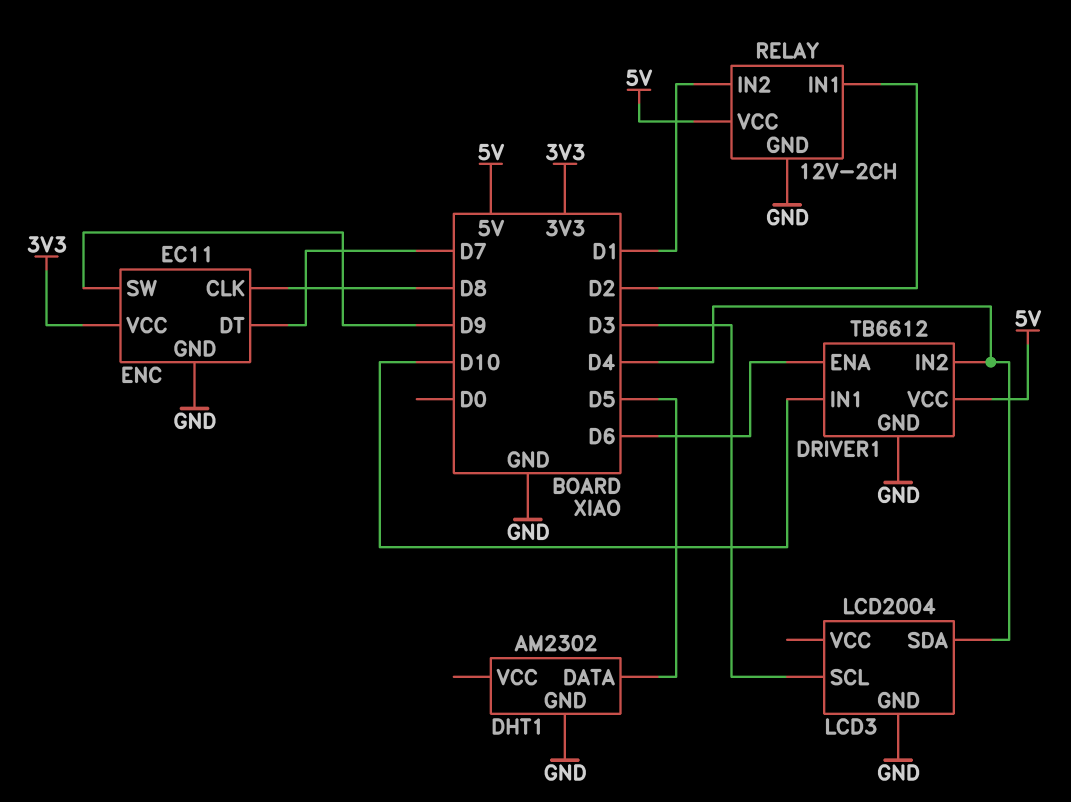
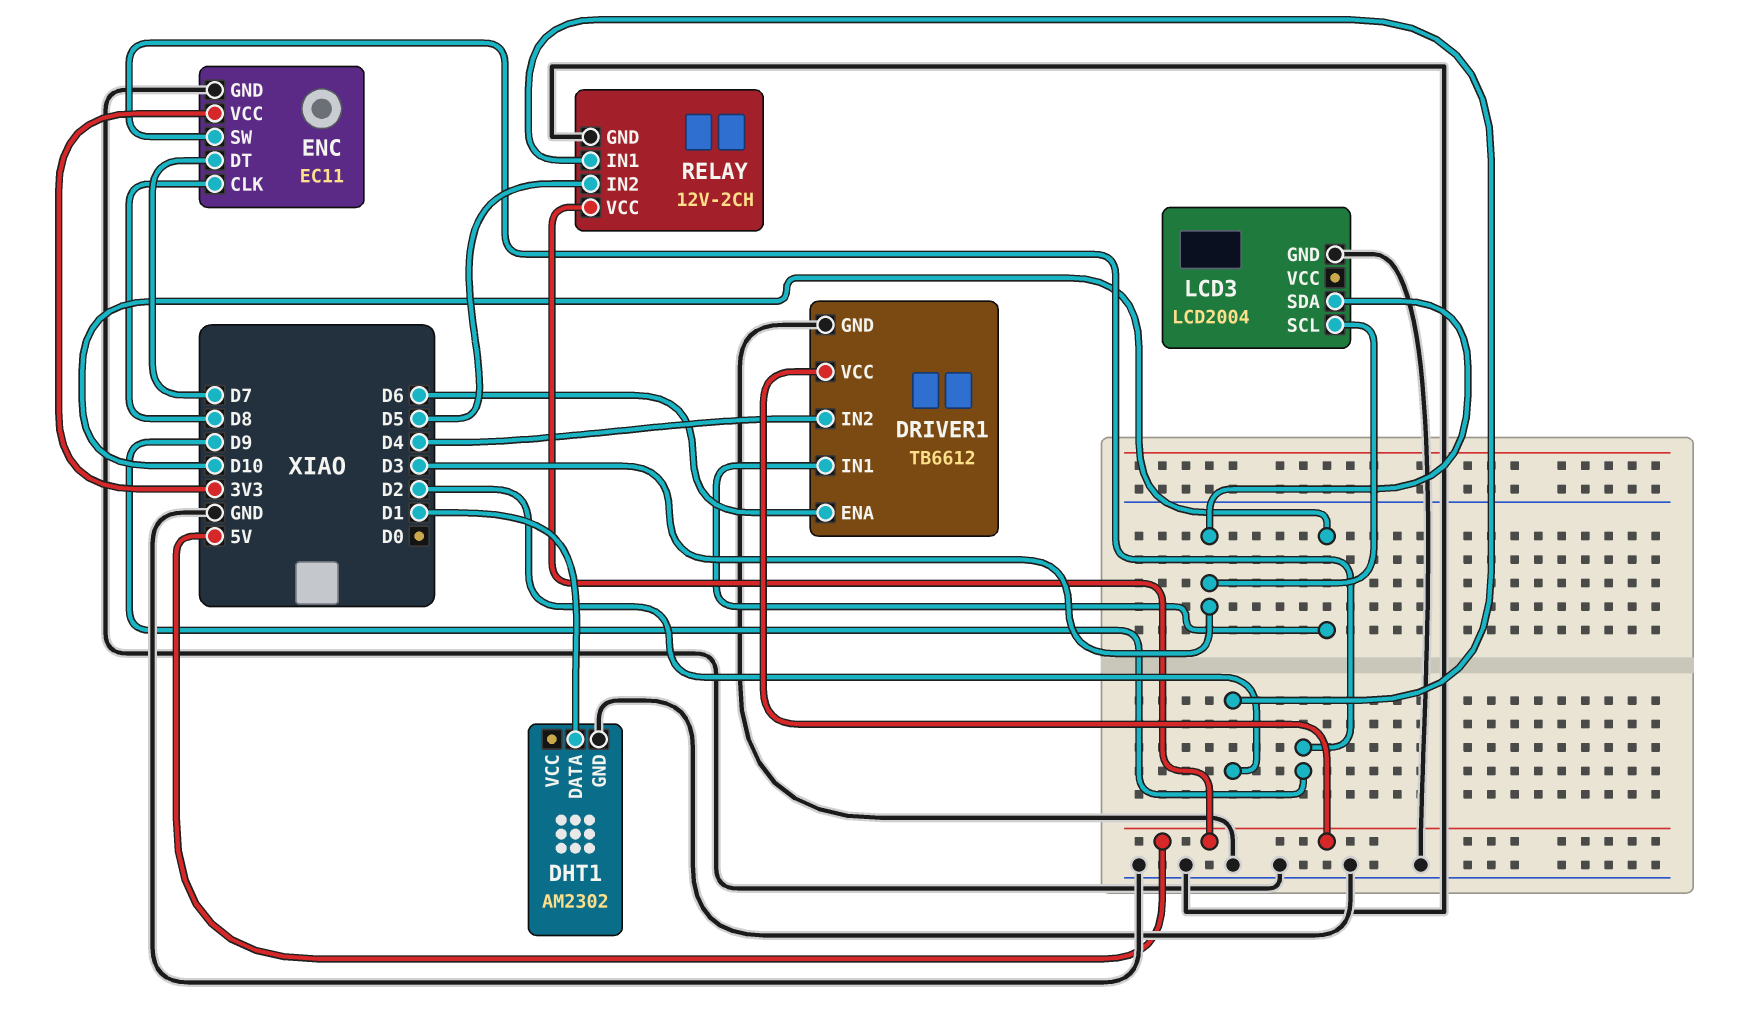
DHT1 pin DATA: D5 -> D1
LCD3 pin SDA: D4 -> D3
RELAY pin IN2: D1 -> D5

